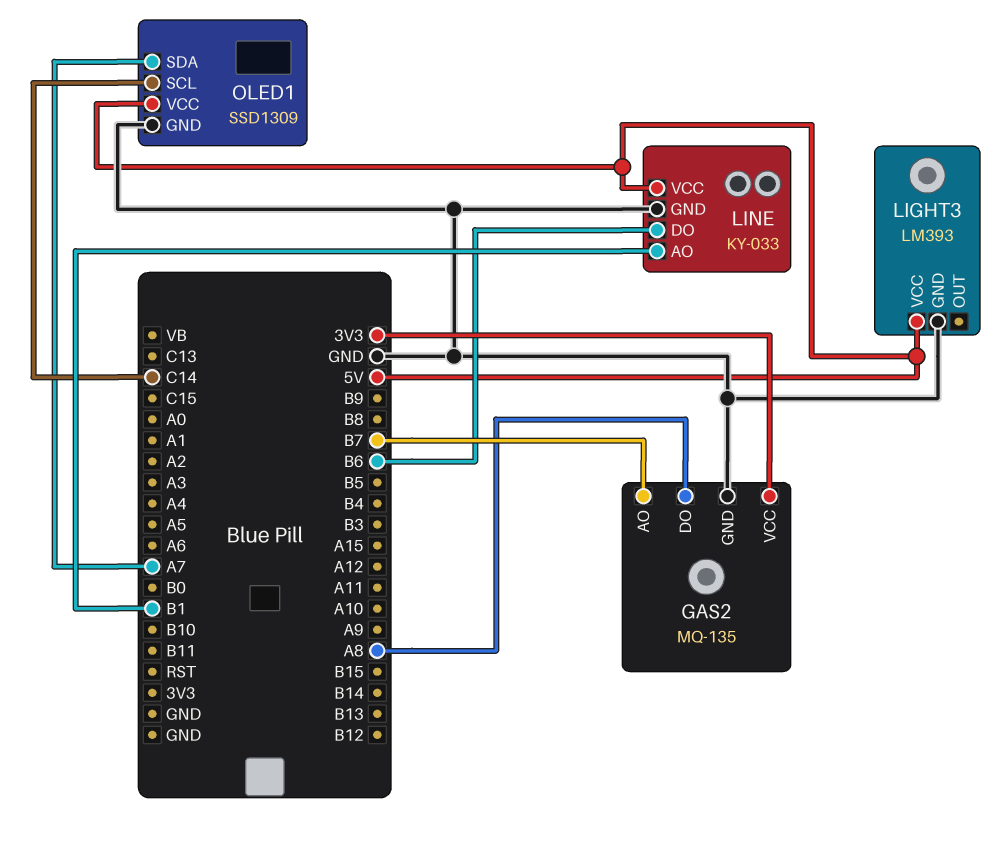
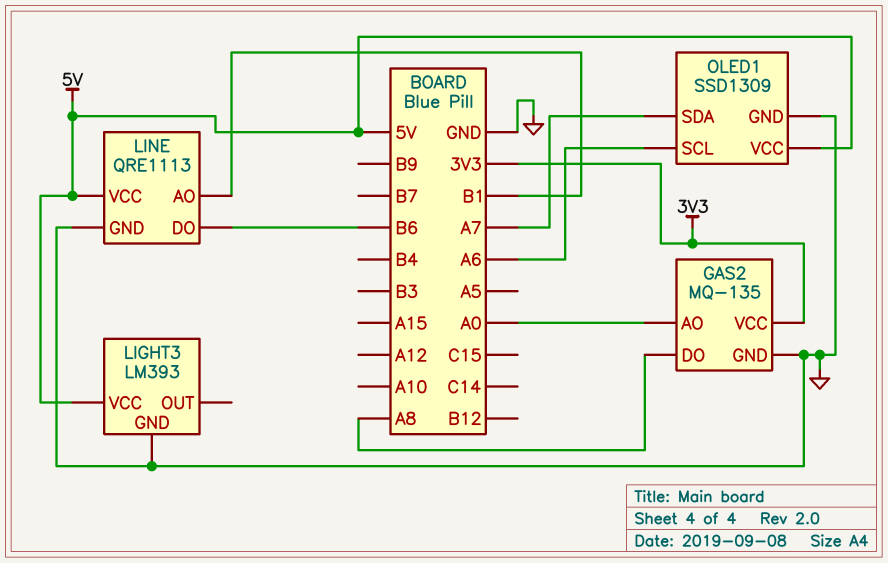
GAS2 pin AO: B7 -> A0
LINE: KY-033 -> QRE1113
OLED1 pin SCL: C14 -> A6

